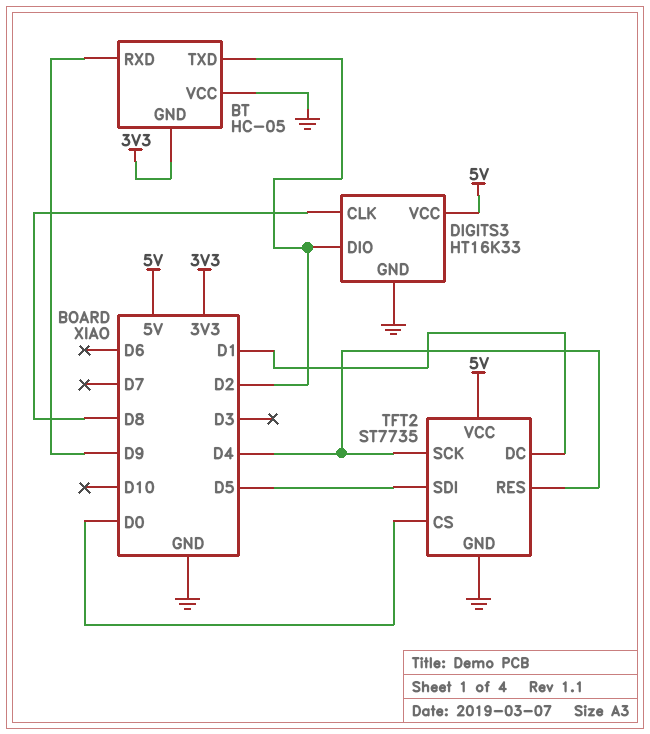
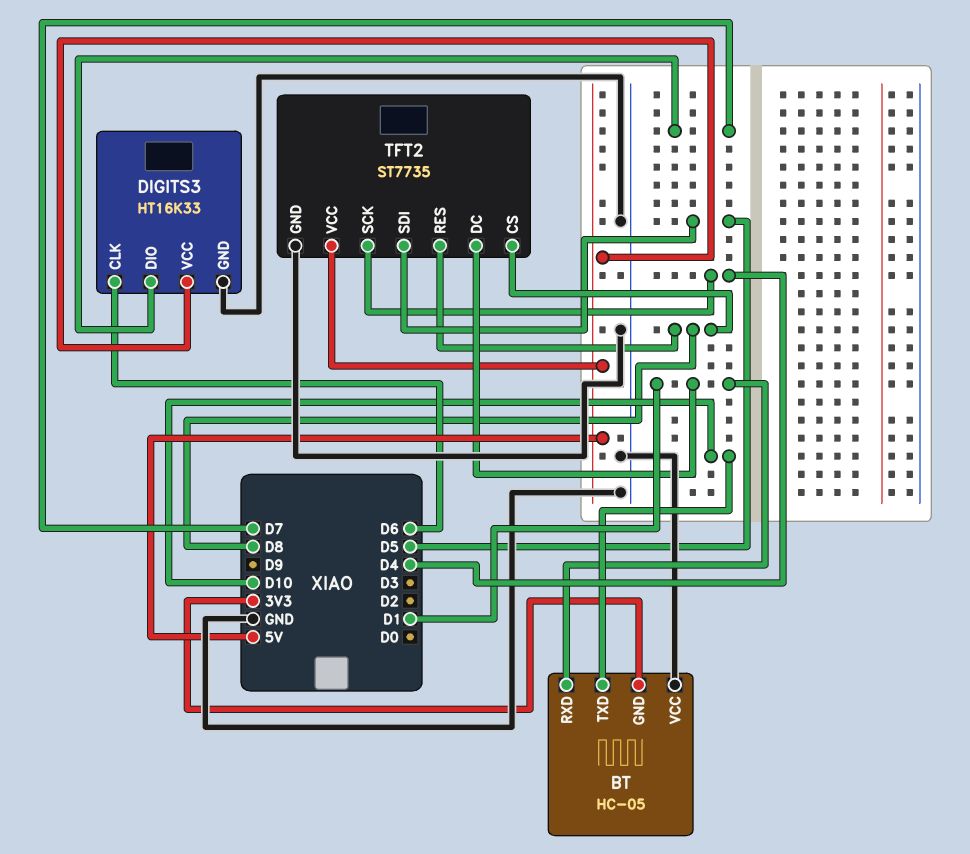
BT pin RXD: D9 -> D1
BT pin TXD: D2 -> D10
DIGITS3 pin CLK: D8 -> D6
DIGITS3 pin DIO: D2 -> D7
TFT2 pin CS: D0 -> D8
TFT2 pin RES: D4 -> D8

